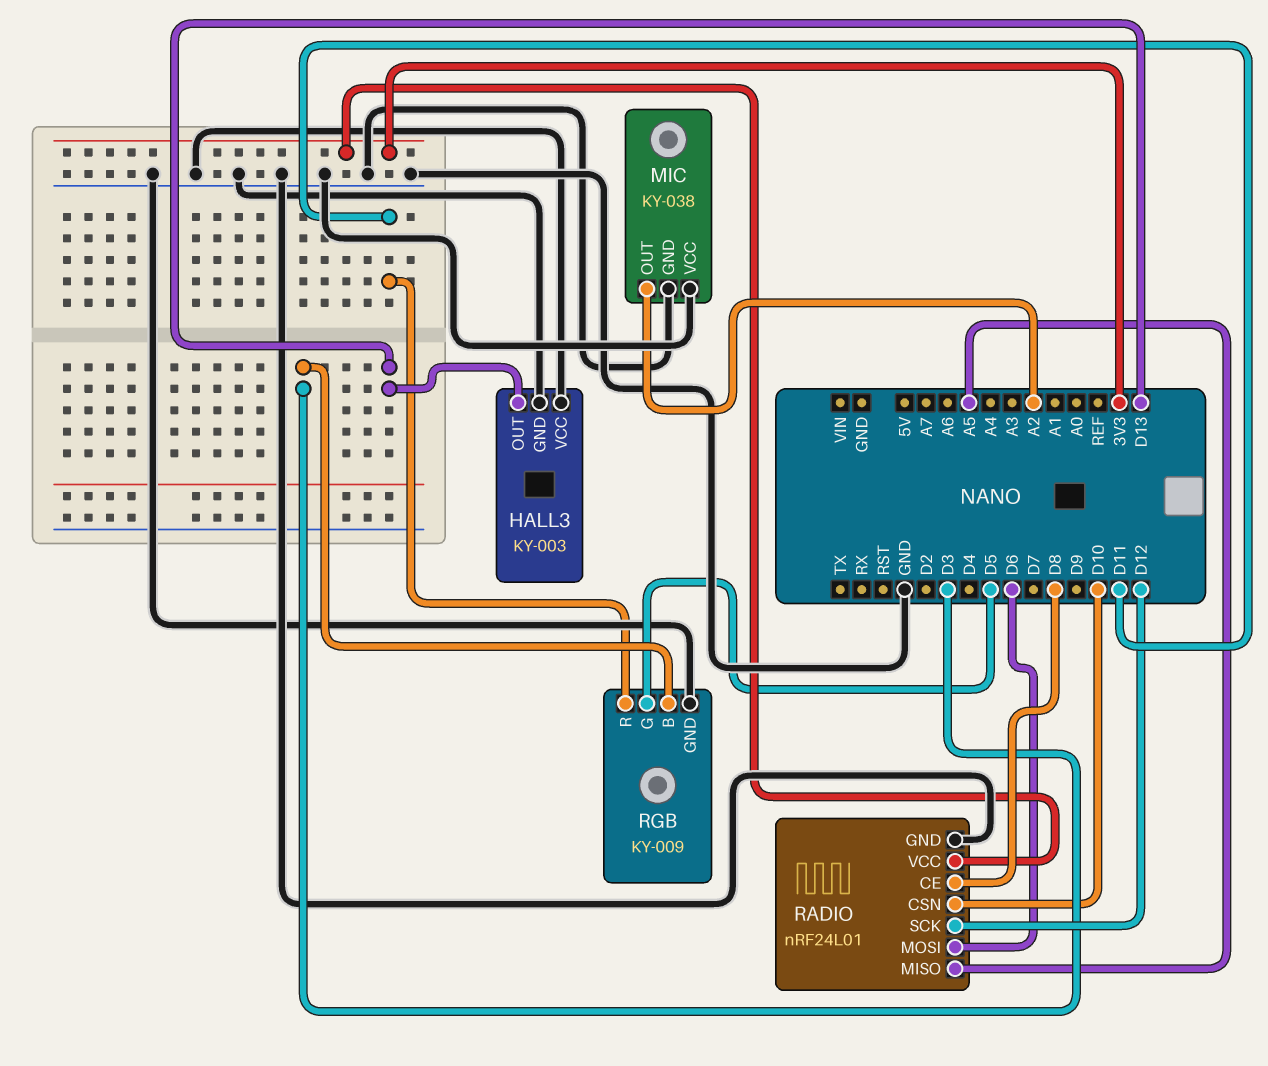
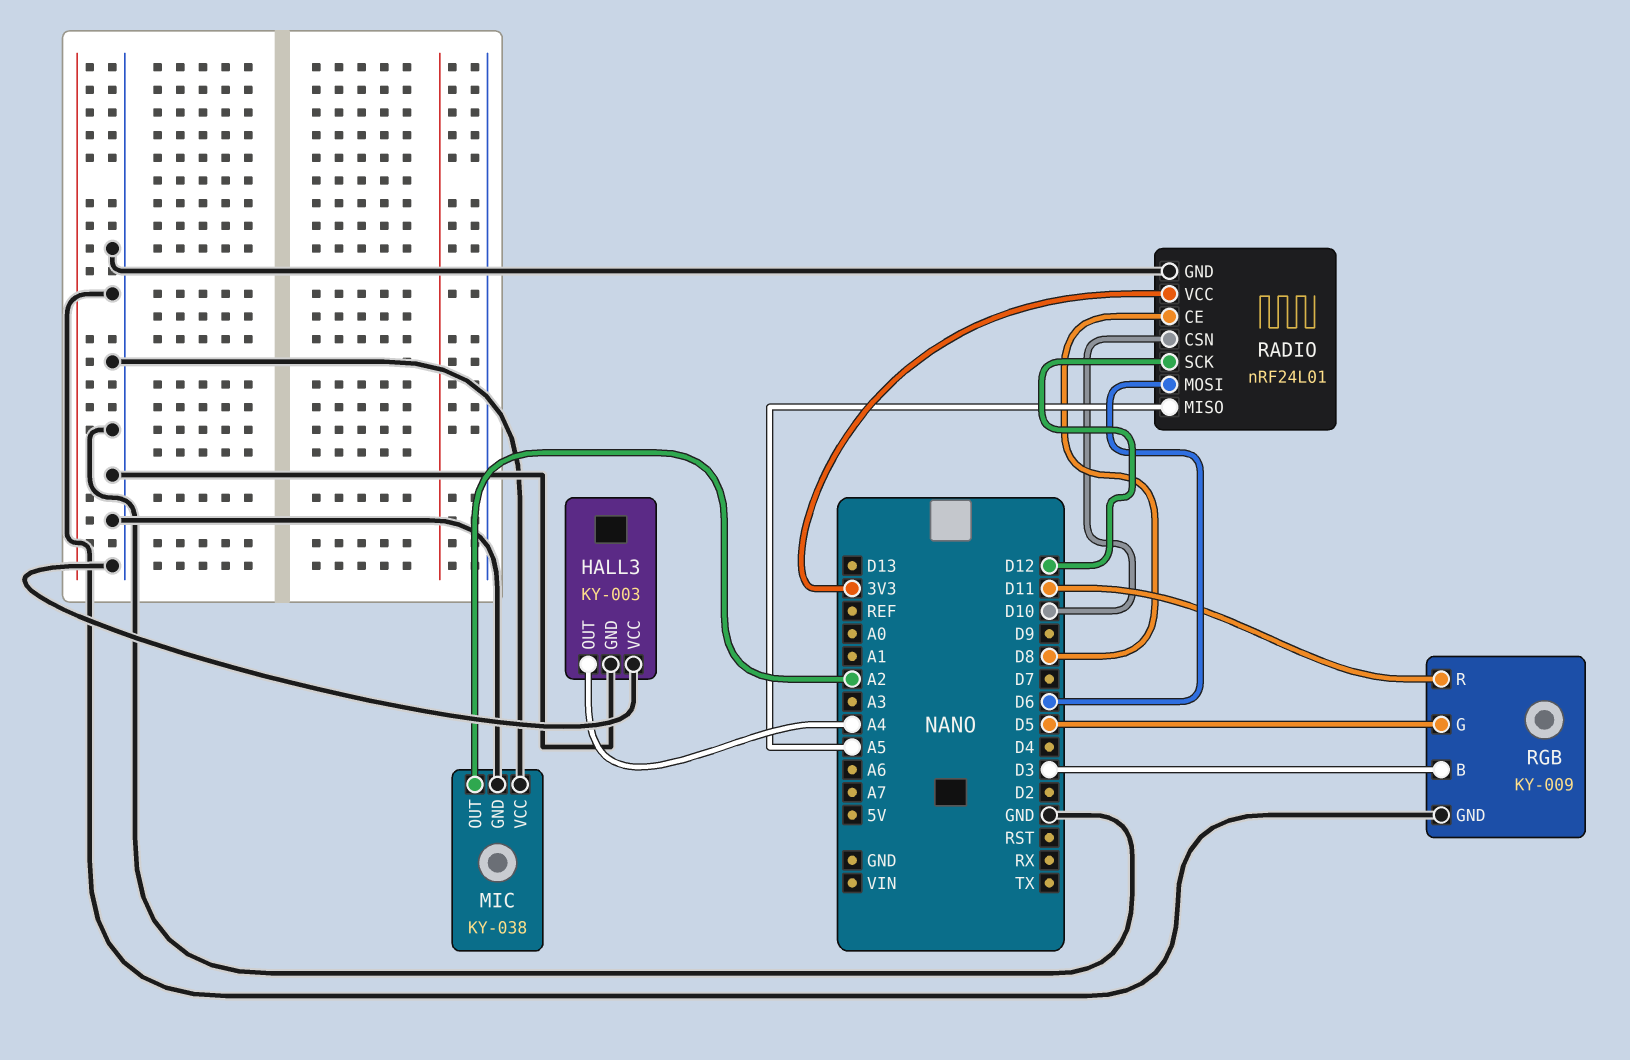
HALL3 pin OUT: D13 -> A4

